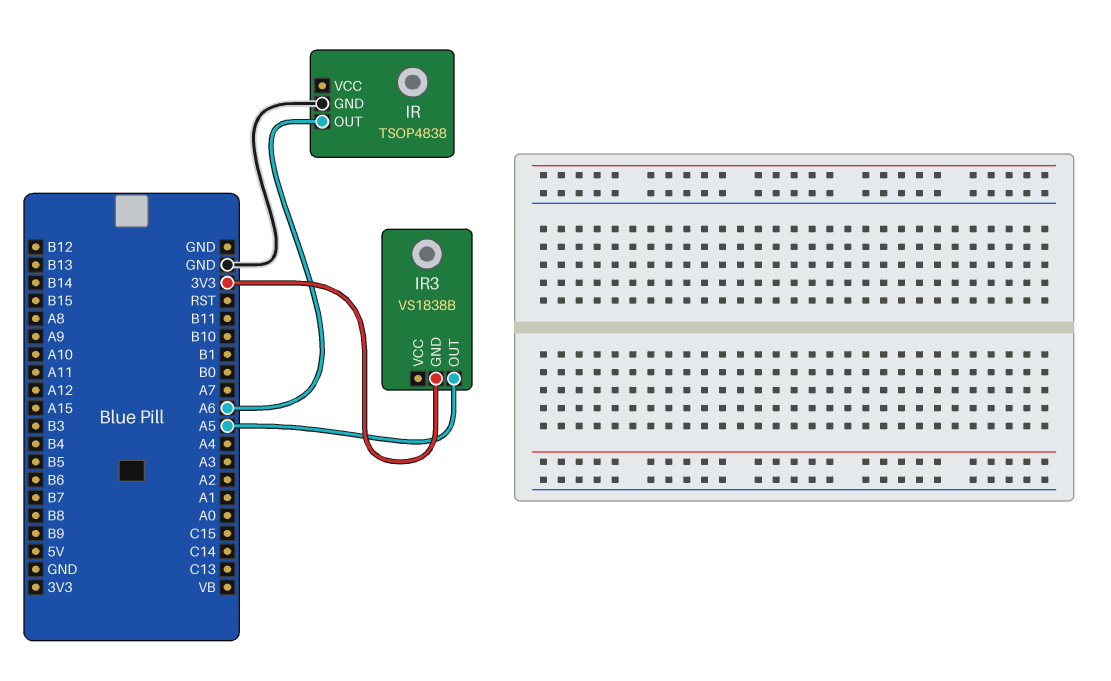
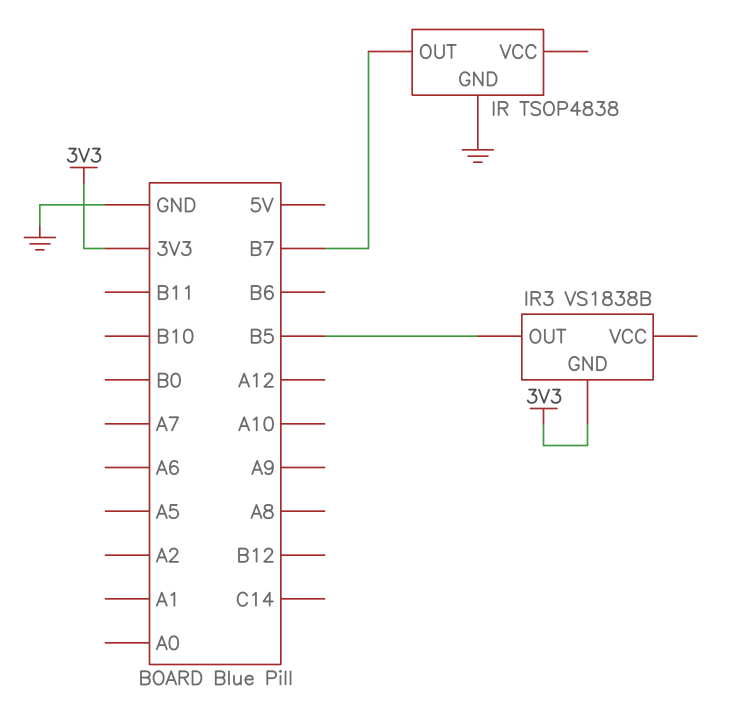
IR pin OUT: A6 -> B7
IR3 pin OUT: A5 -> B5

